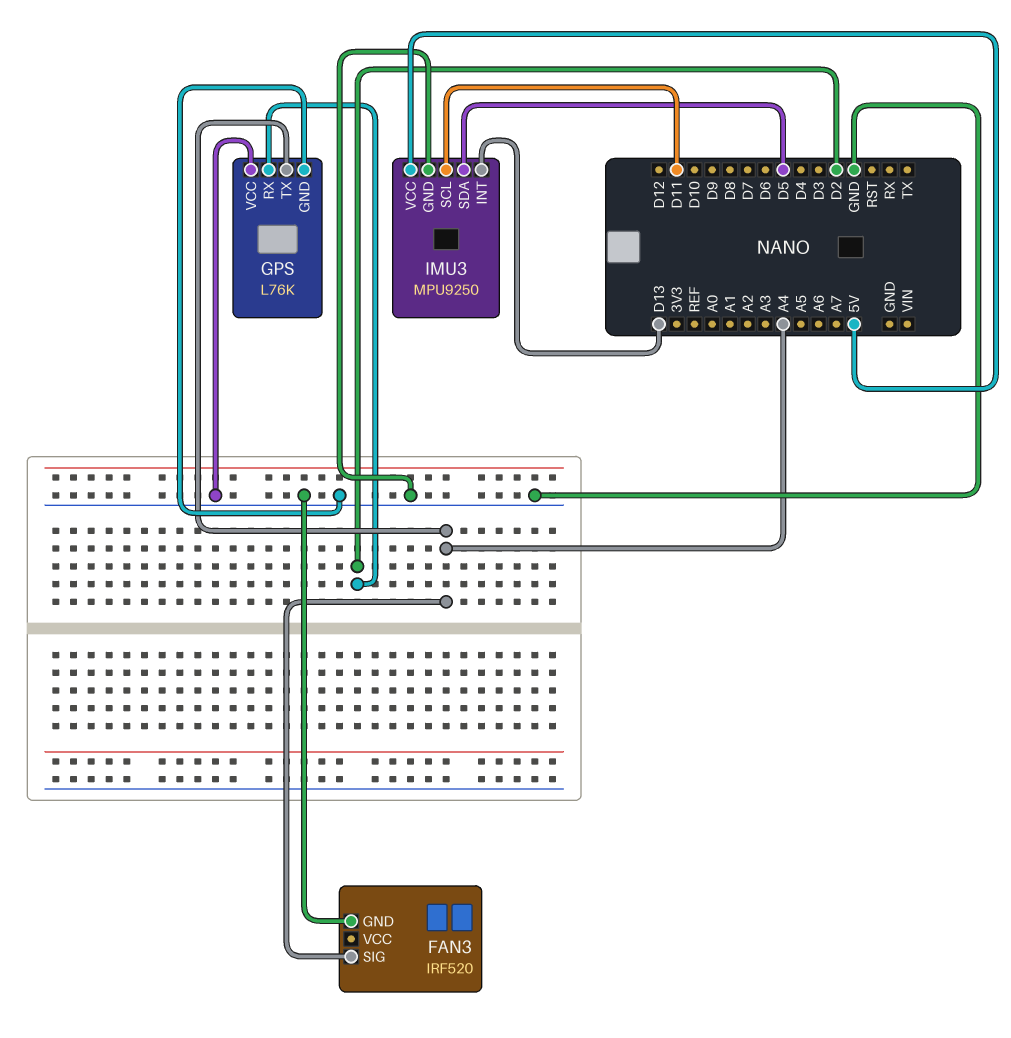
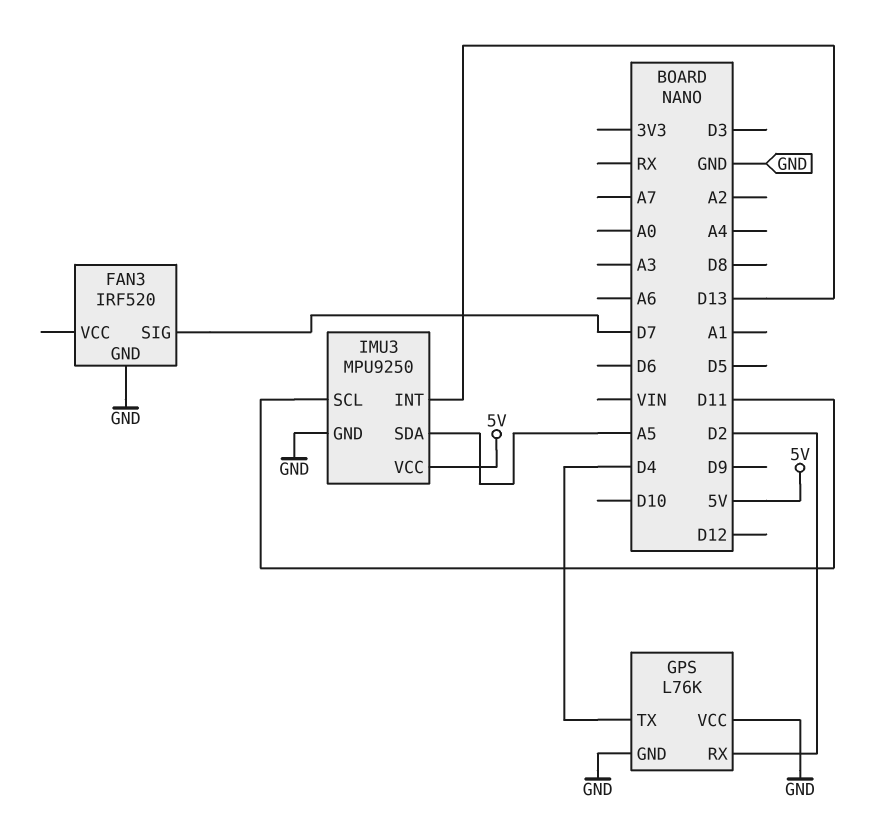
FAN3 pin SIG: A4 -> D7
GPS pin TX: A4 -> D4
IMU3 pin SDA: D5 -> A5

